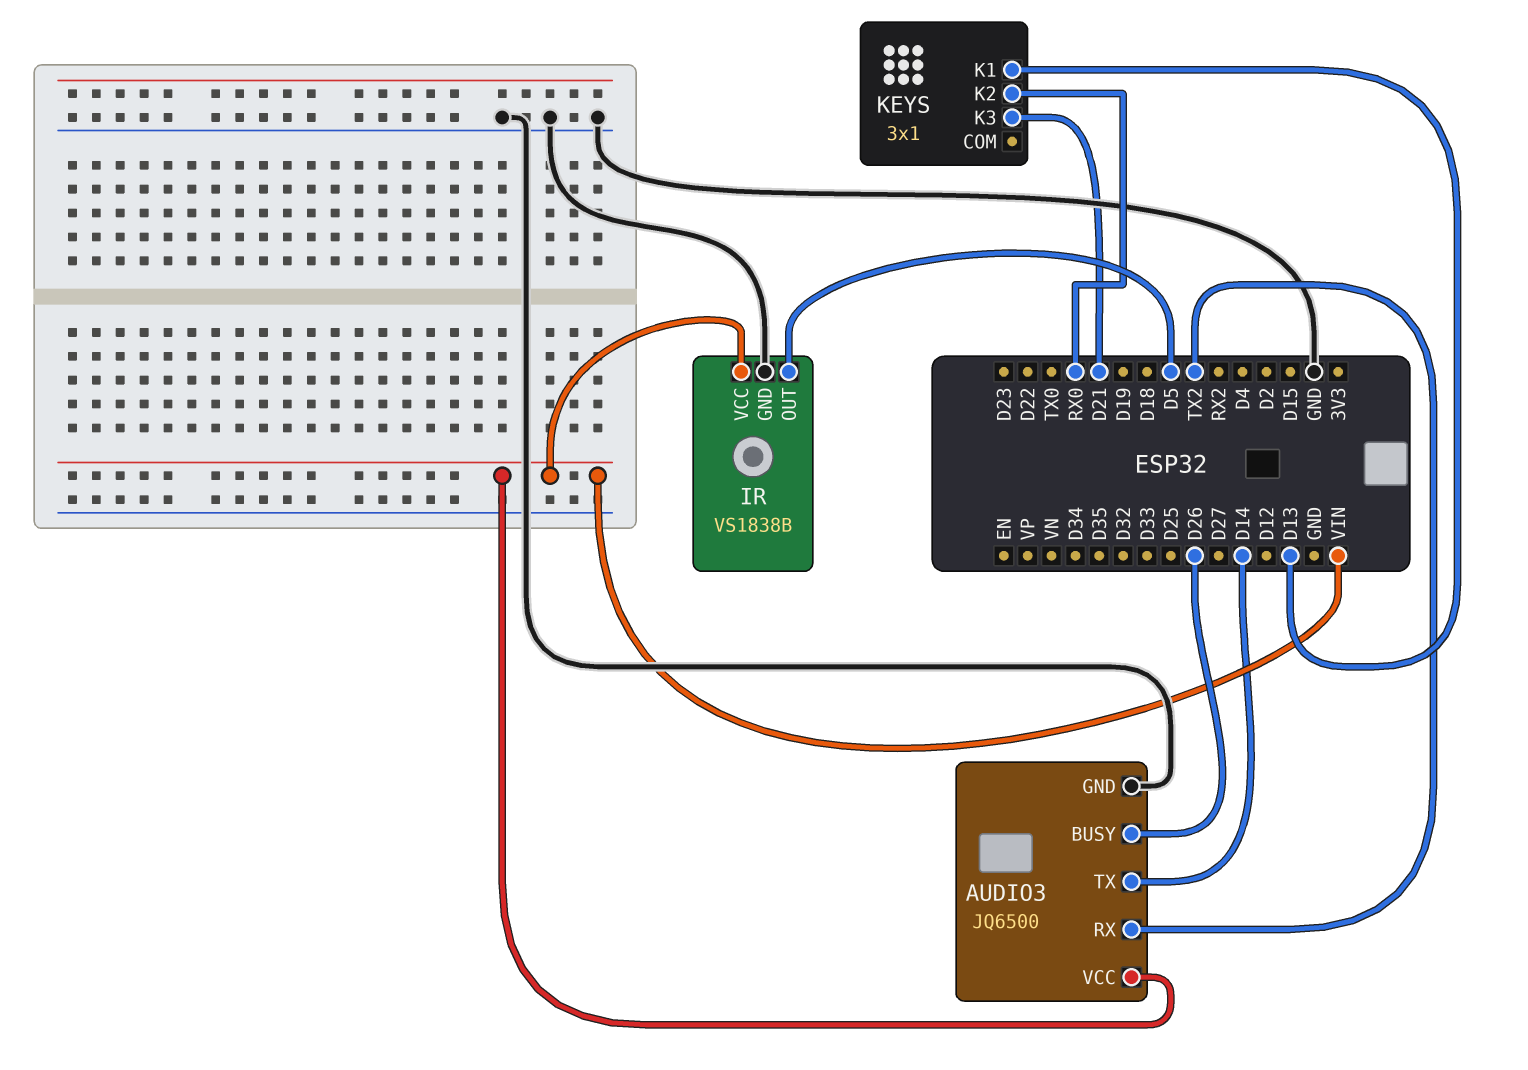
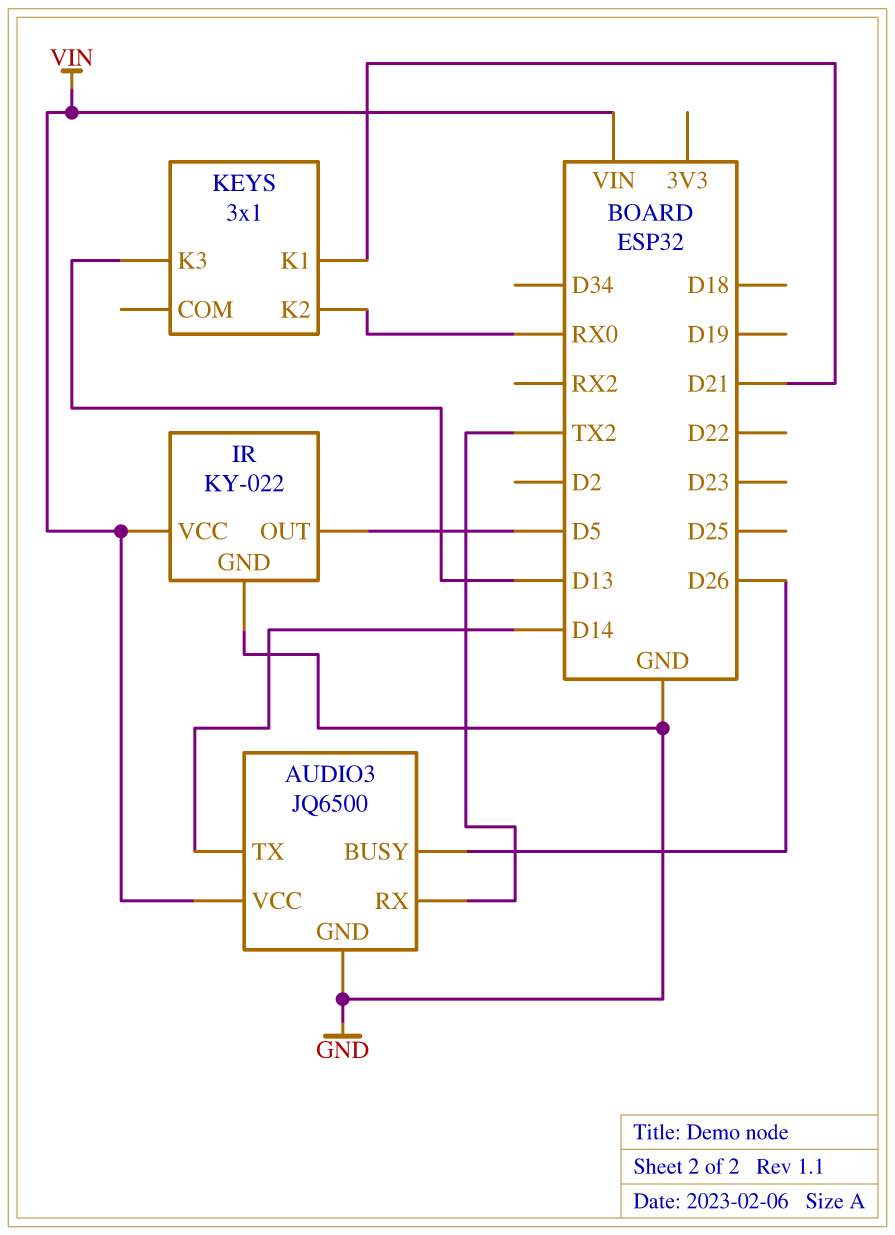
IR: VS1838B -> KY-022
KEYS pin K1: D13 -> D21
KEYS pin K3: D21 -> D13

